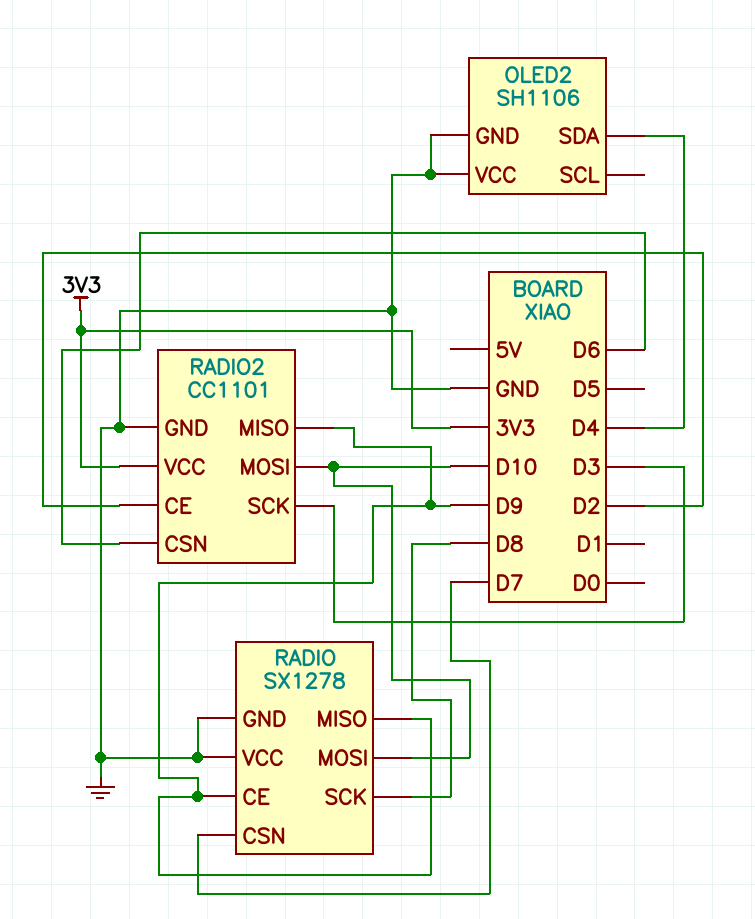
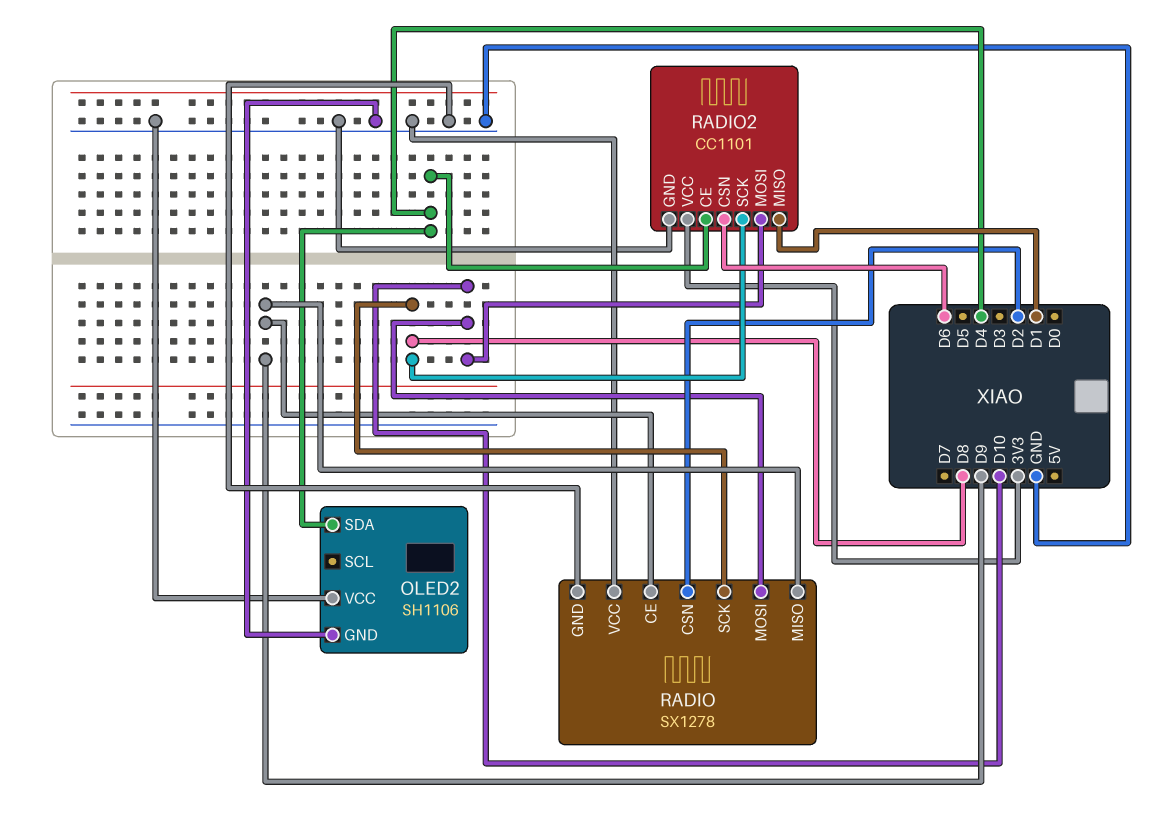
RADIO pin CSN: D7 -> D2
RADIO2 pin CE: D2 -> D4
RADIO2 pin MISO: D9 -> D1
RADIO2 pin SCK: D3 -> D8

